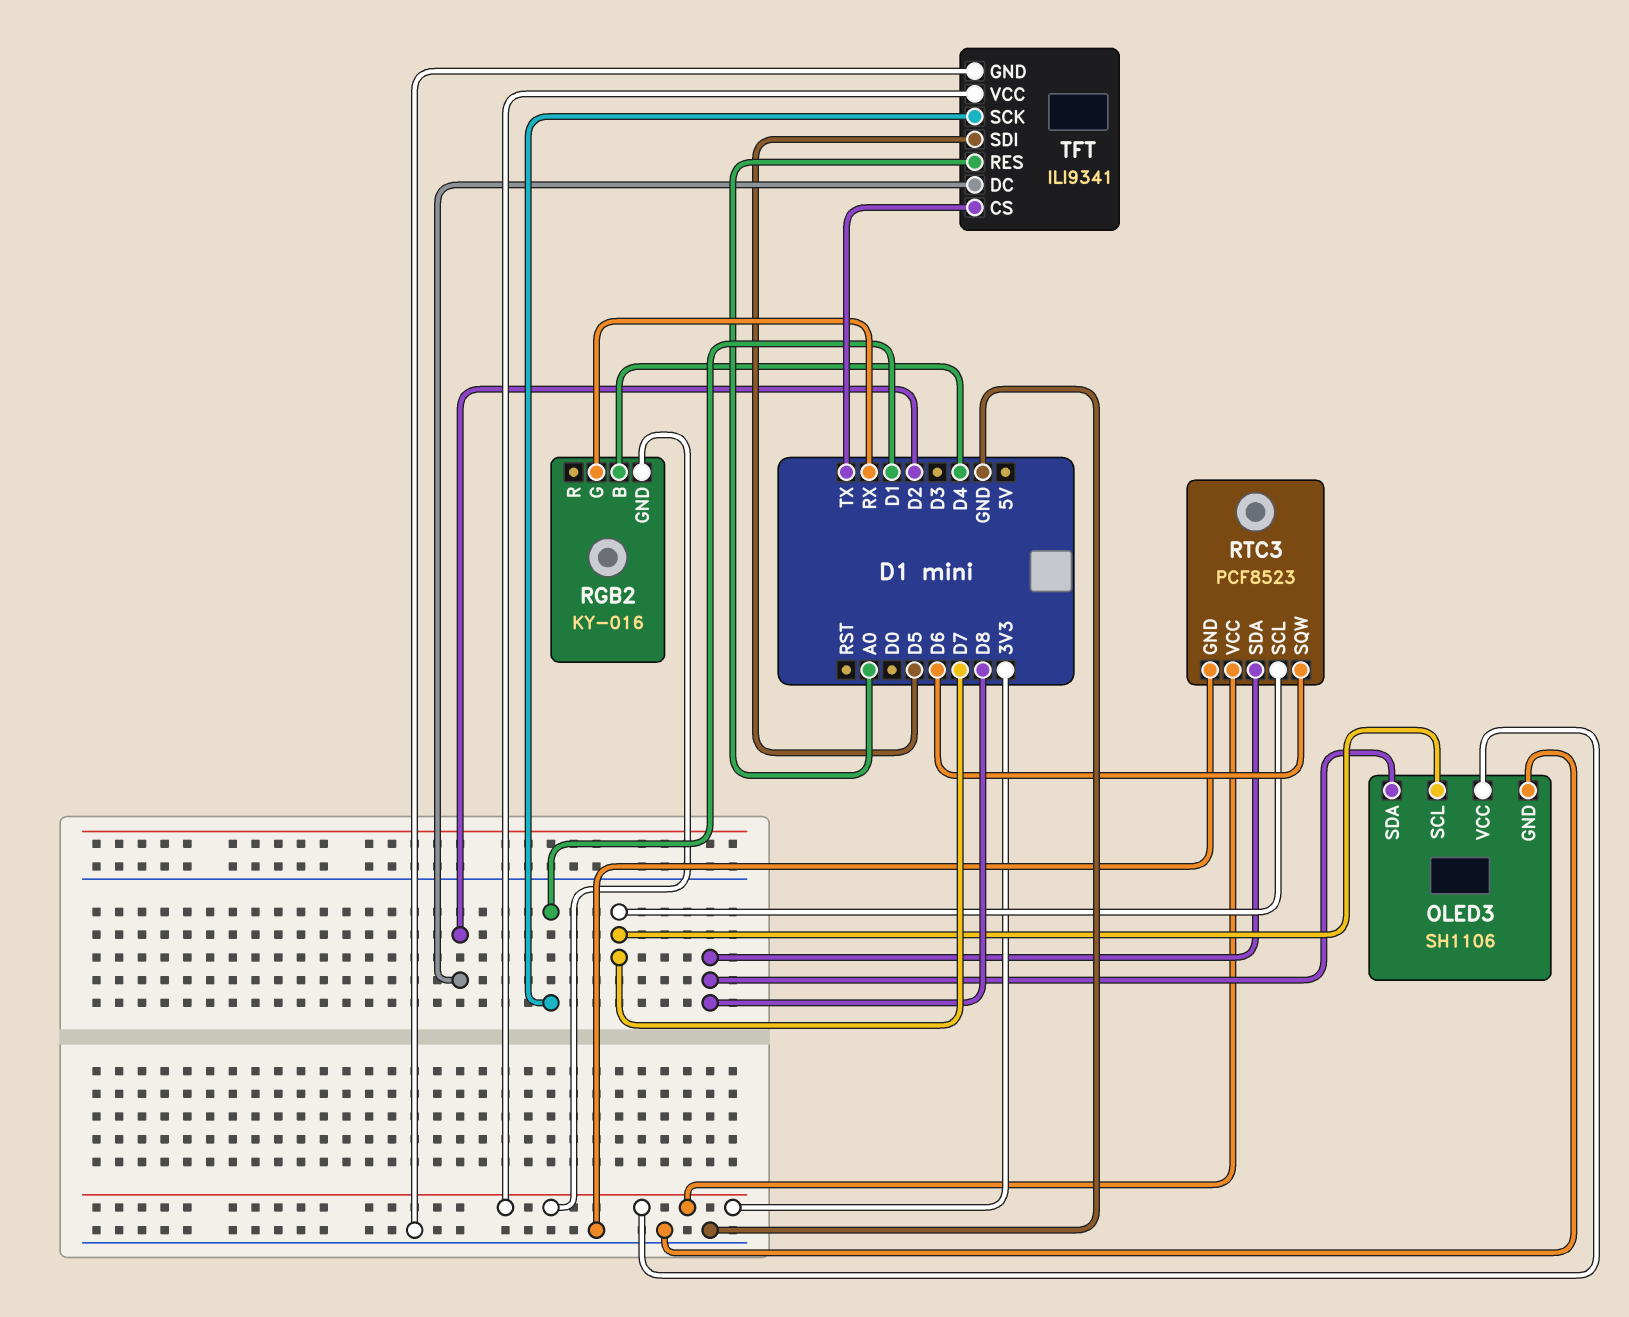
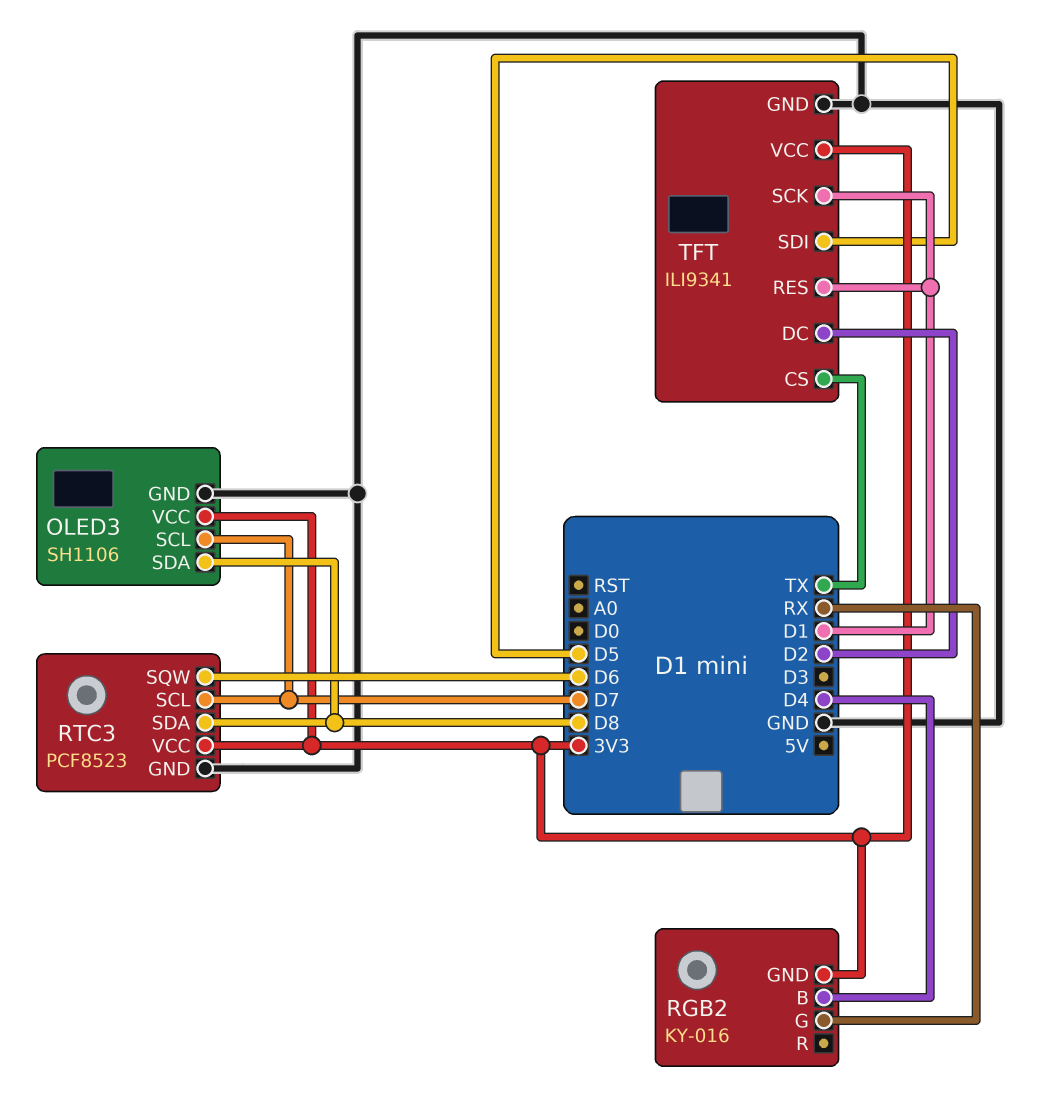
TFT pin RES: A0 -> D1

